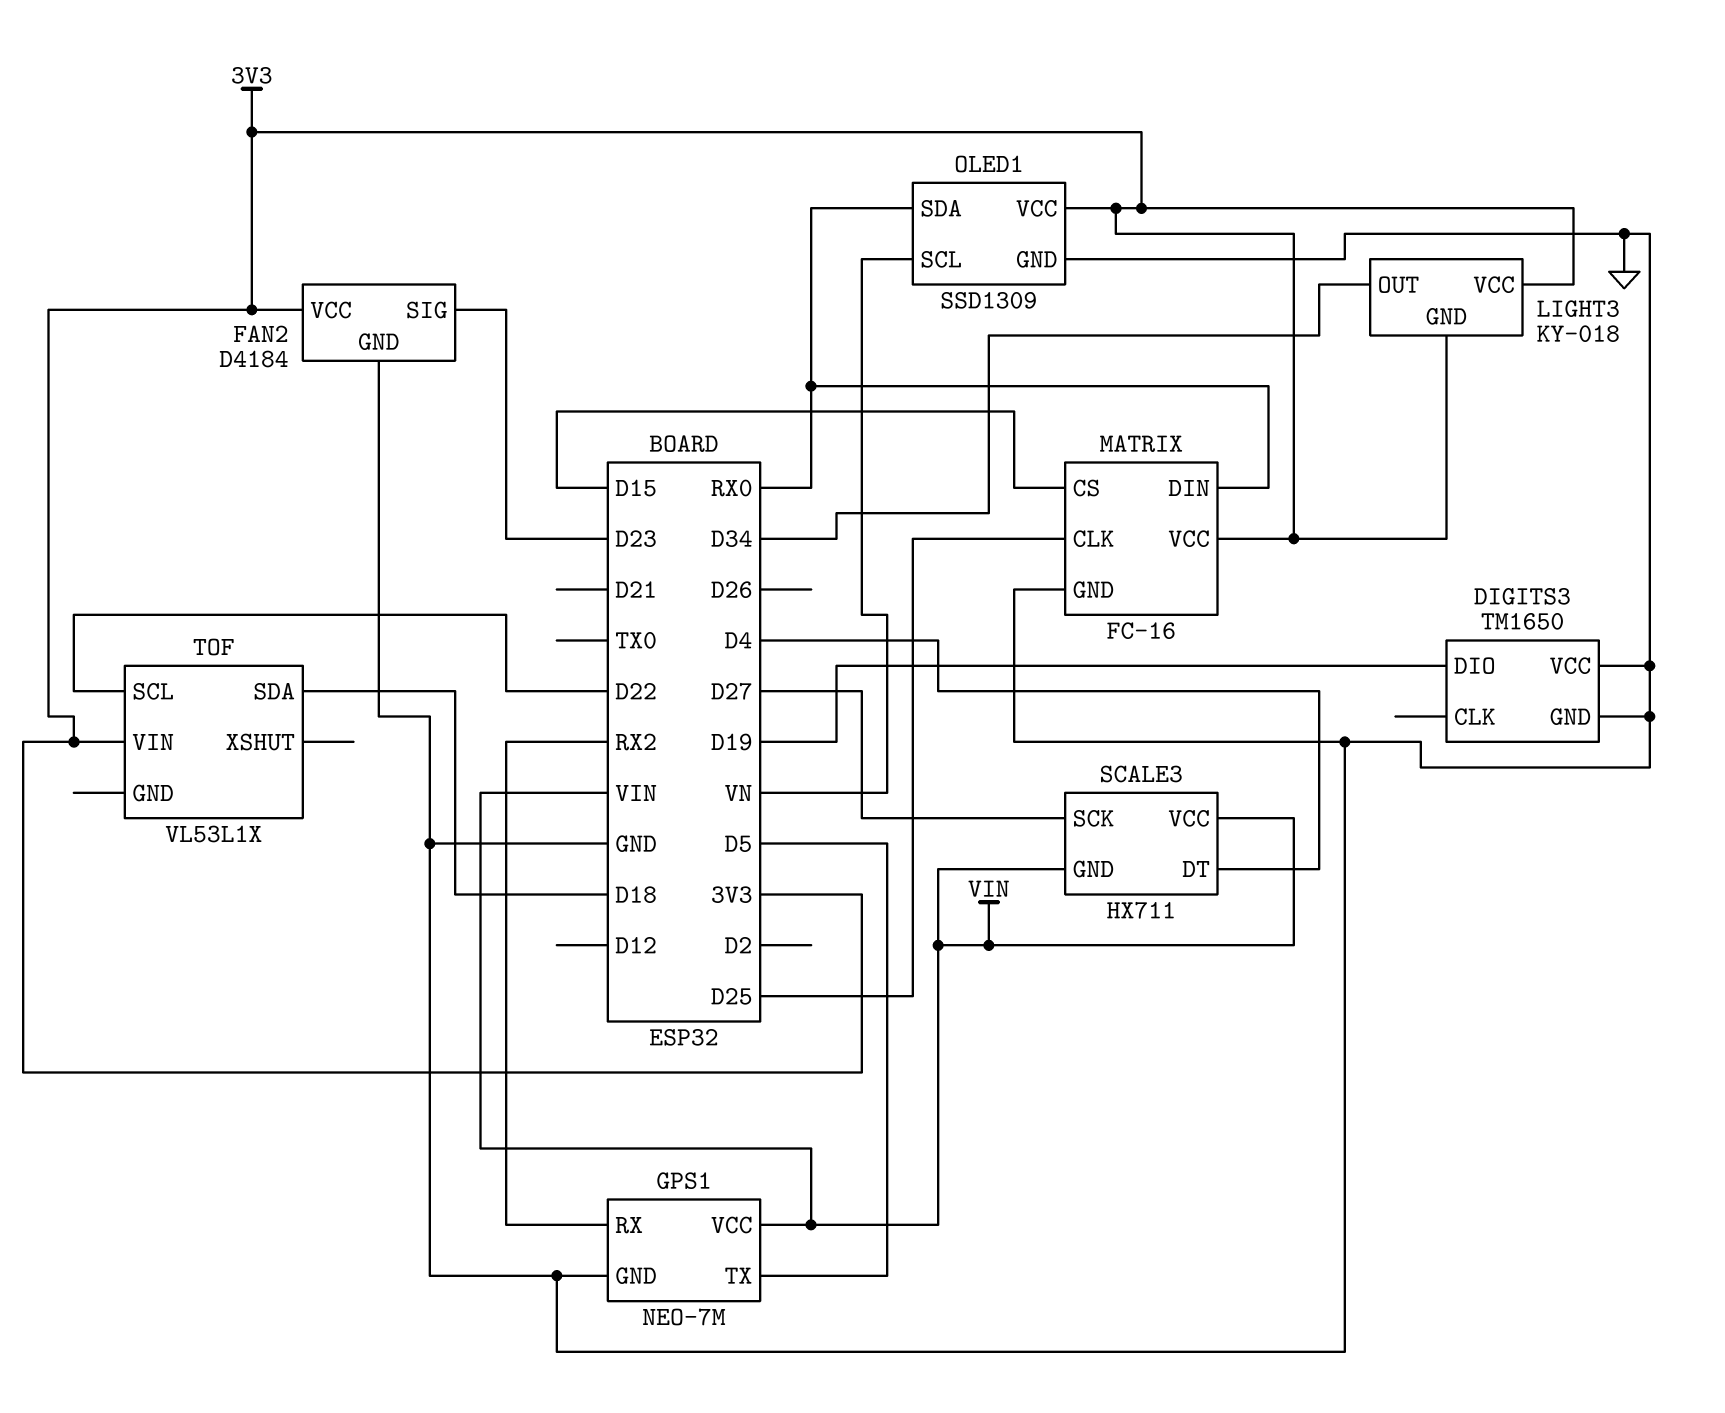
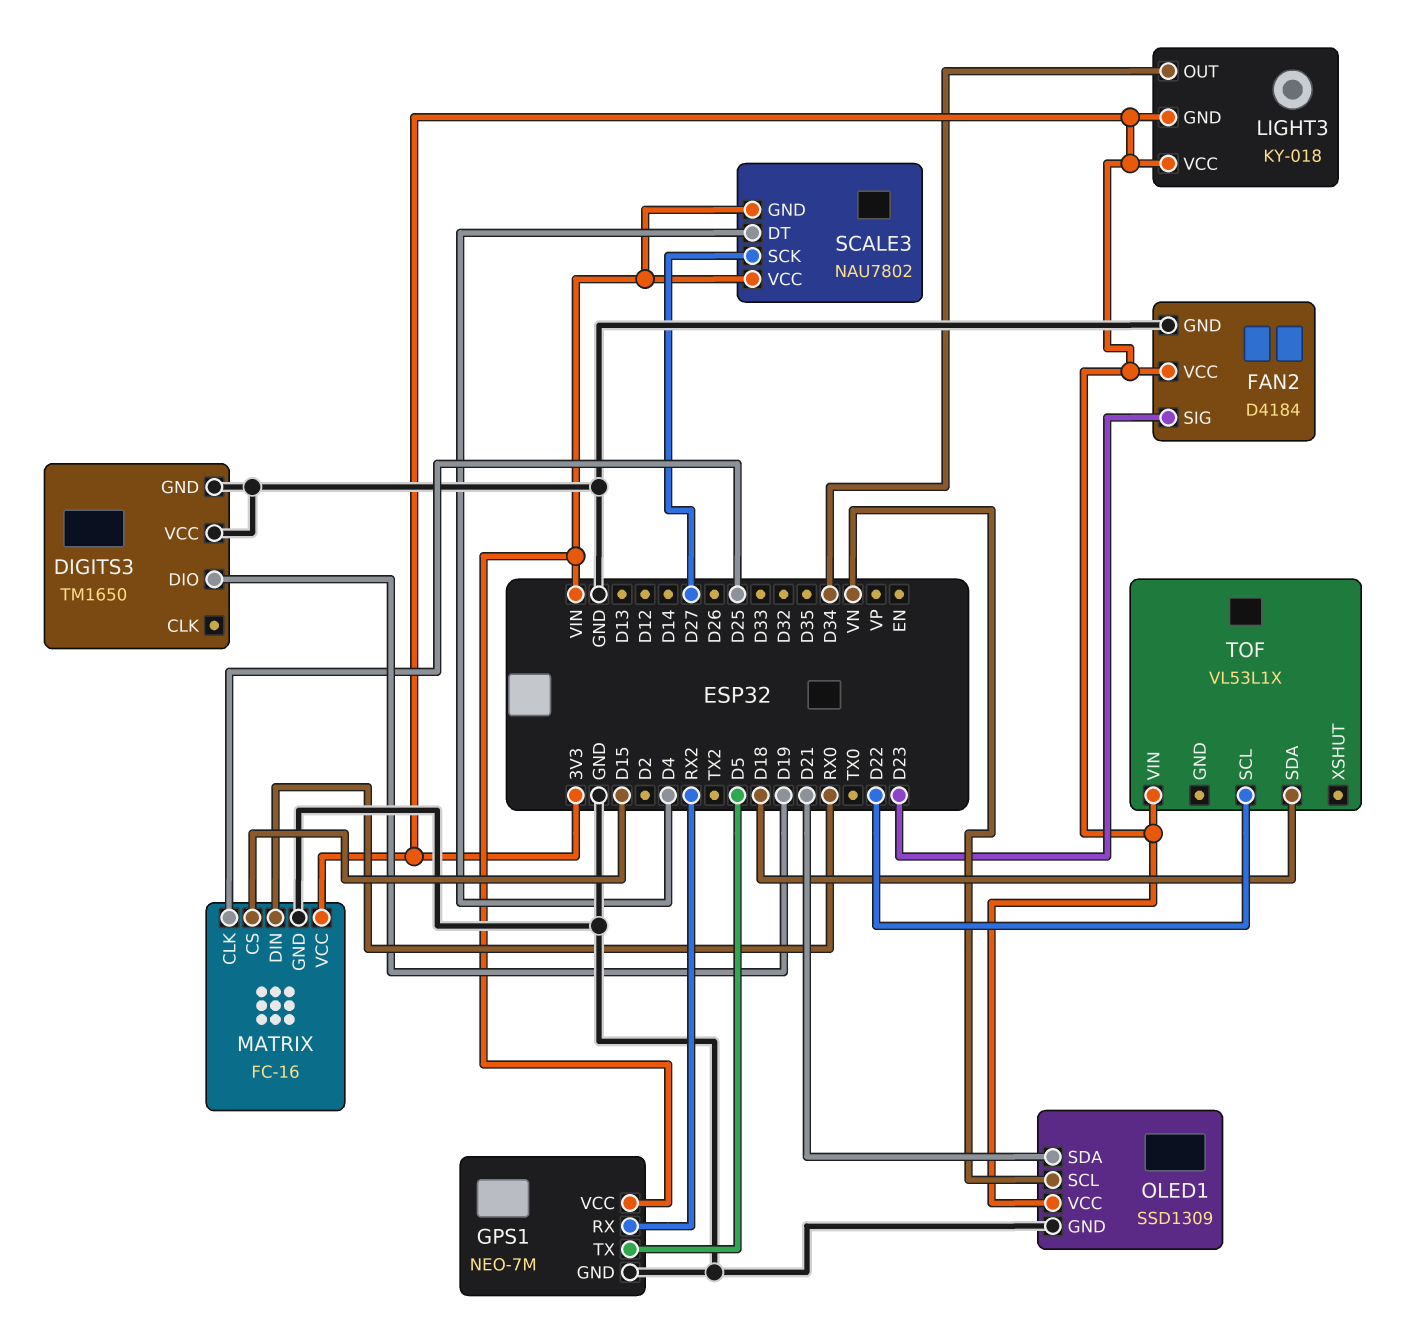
OLED1 pin SDA: RX0 -> D21
SCALE3: HX711 -> NAU7802

